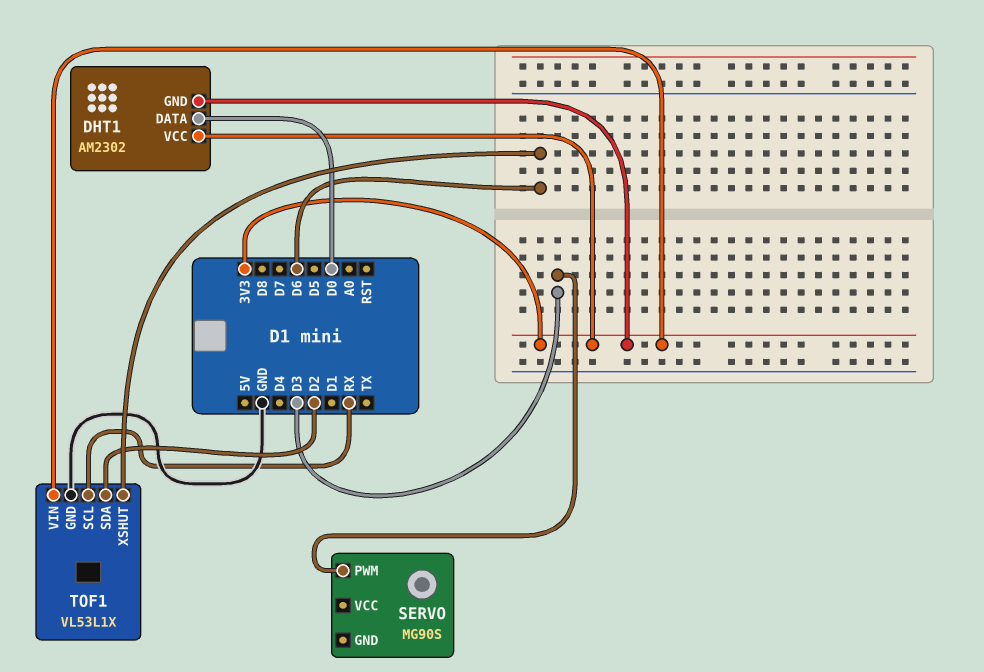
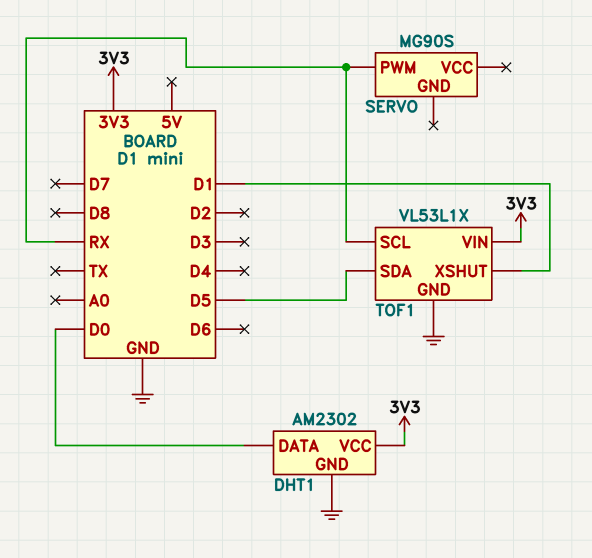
DHT1 pin GND: 3V3 -> GND
SERVO pin PWM: D3 -> RX
TOF1 pin SDA: D2 -> D5
TOF1 pin XSHUT: D6 -> D1

